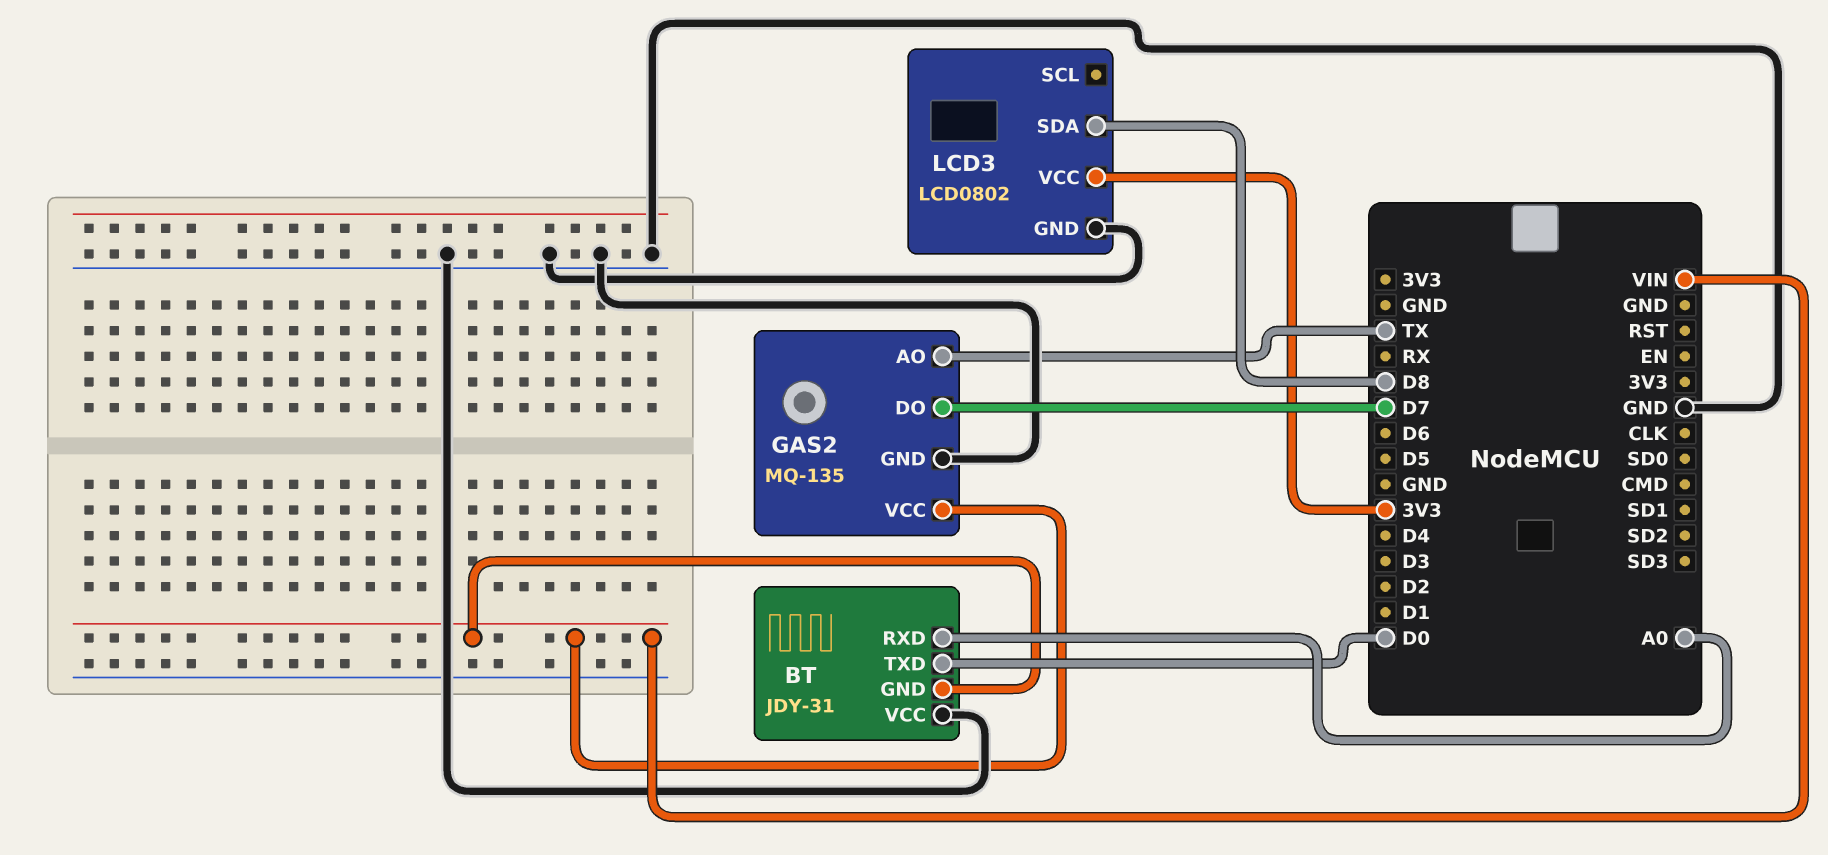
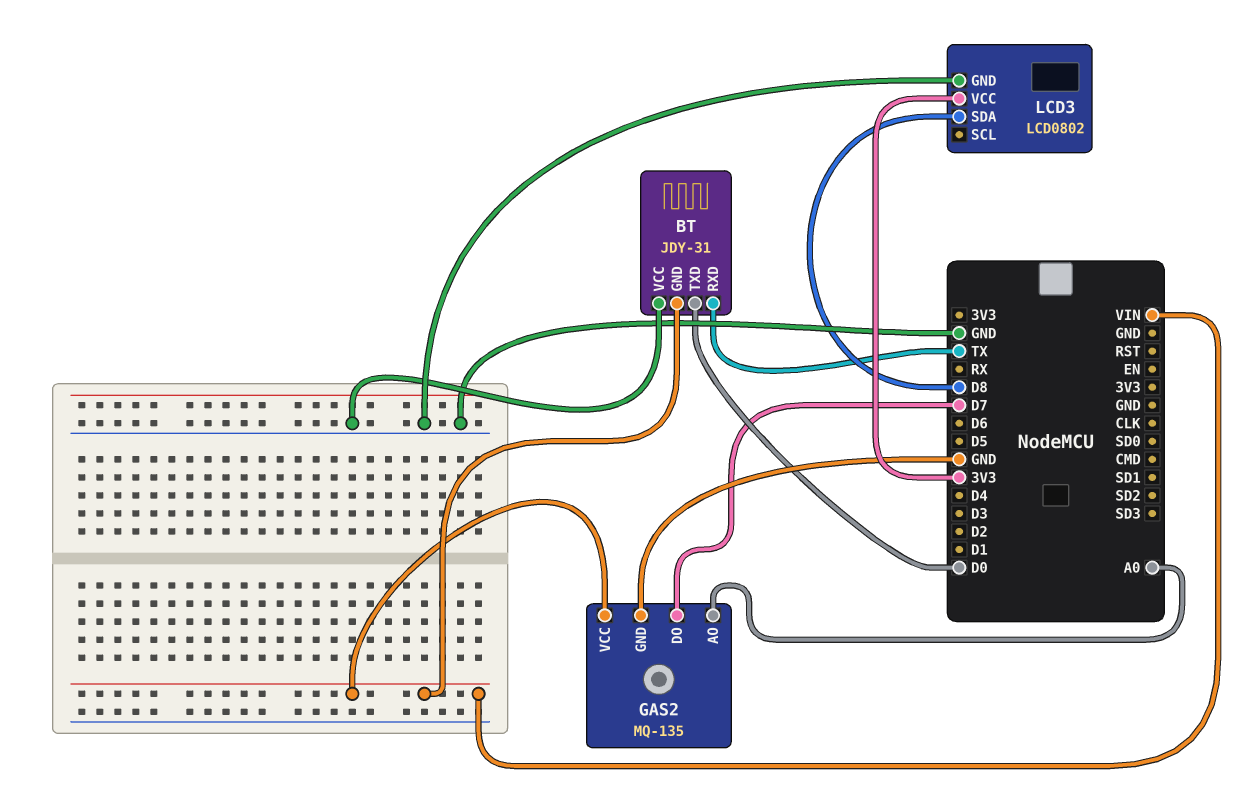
BT pin RXD: A0 -> TX
GAS2 pin AO: TX -> A0

